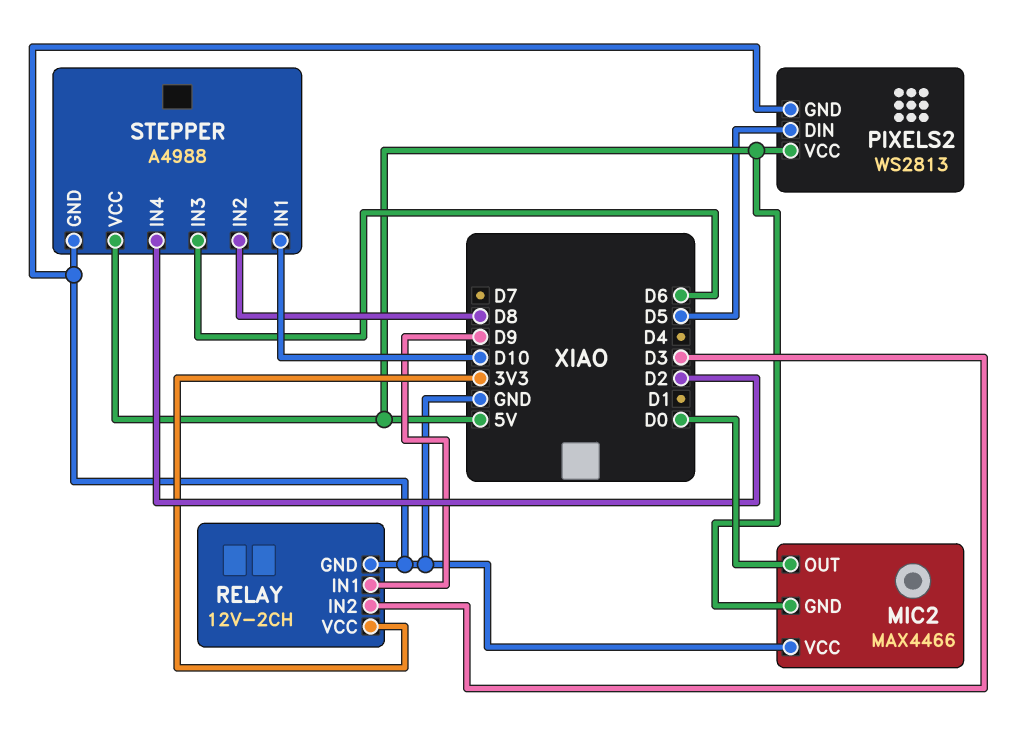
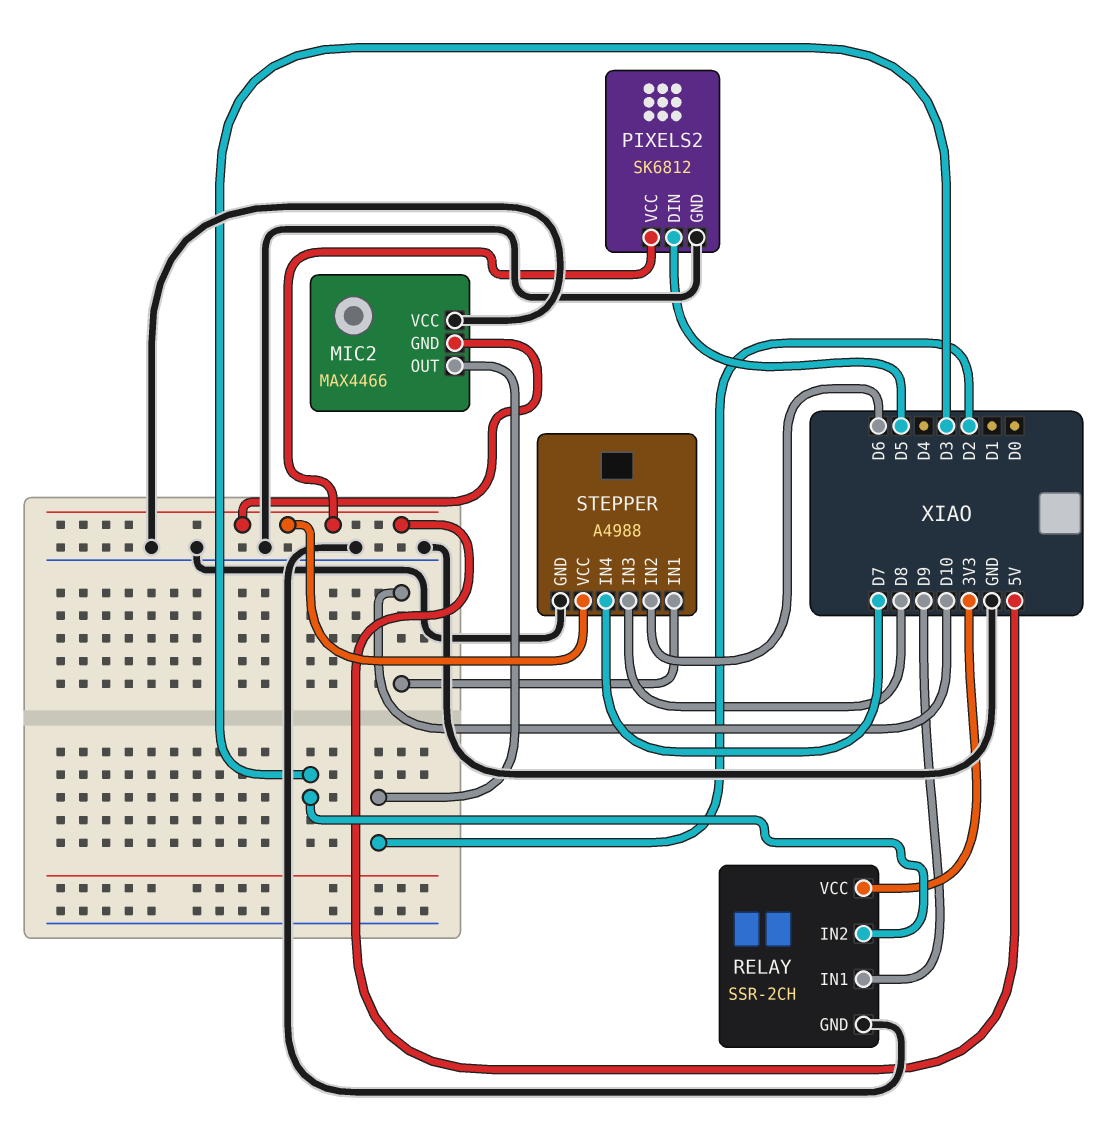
MIC2 pin OUT: D0 -> D2
PIXELS2: WS2813 -> SK6812
RELAY: 12V-2CH -> SSR-2CH
STEPPER pin IN2: D8 -> D6
STEPPER pin IN3: D6 -> D8
STEPPER pin IN4: D2 -> D7

